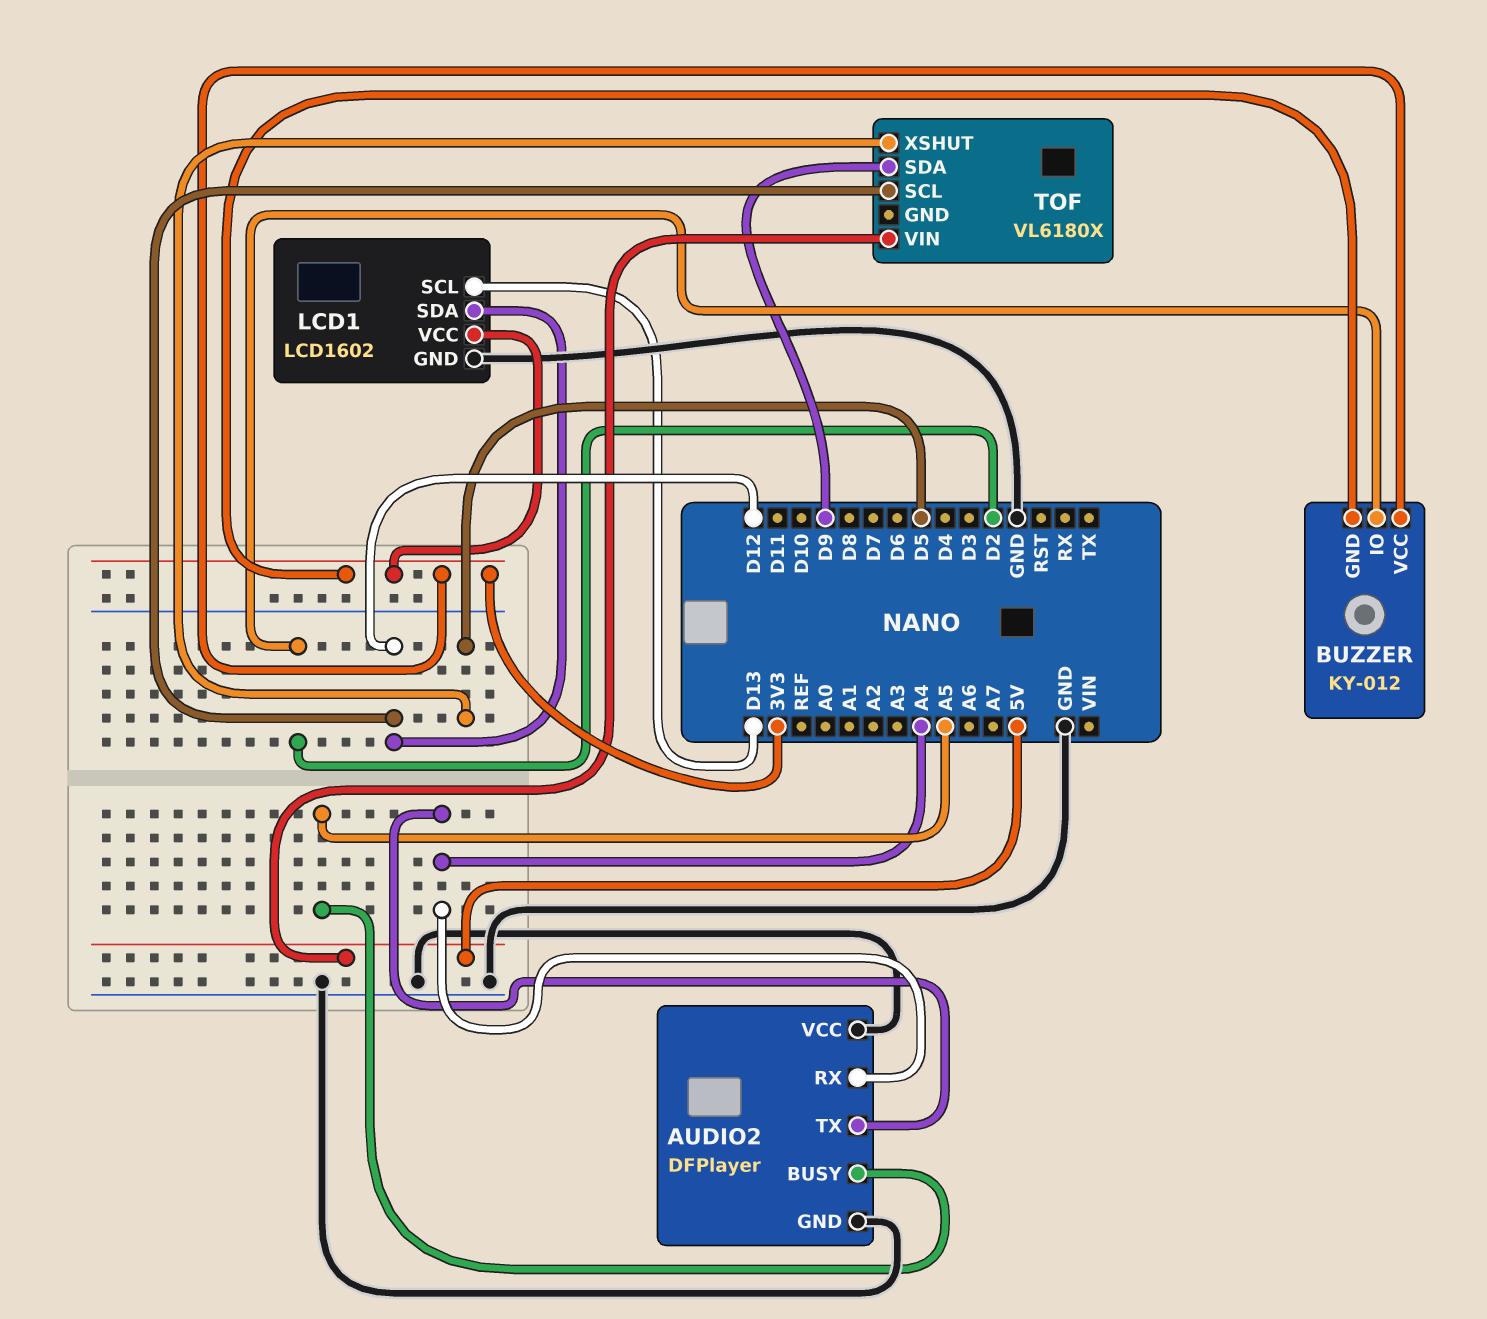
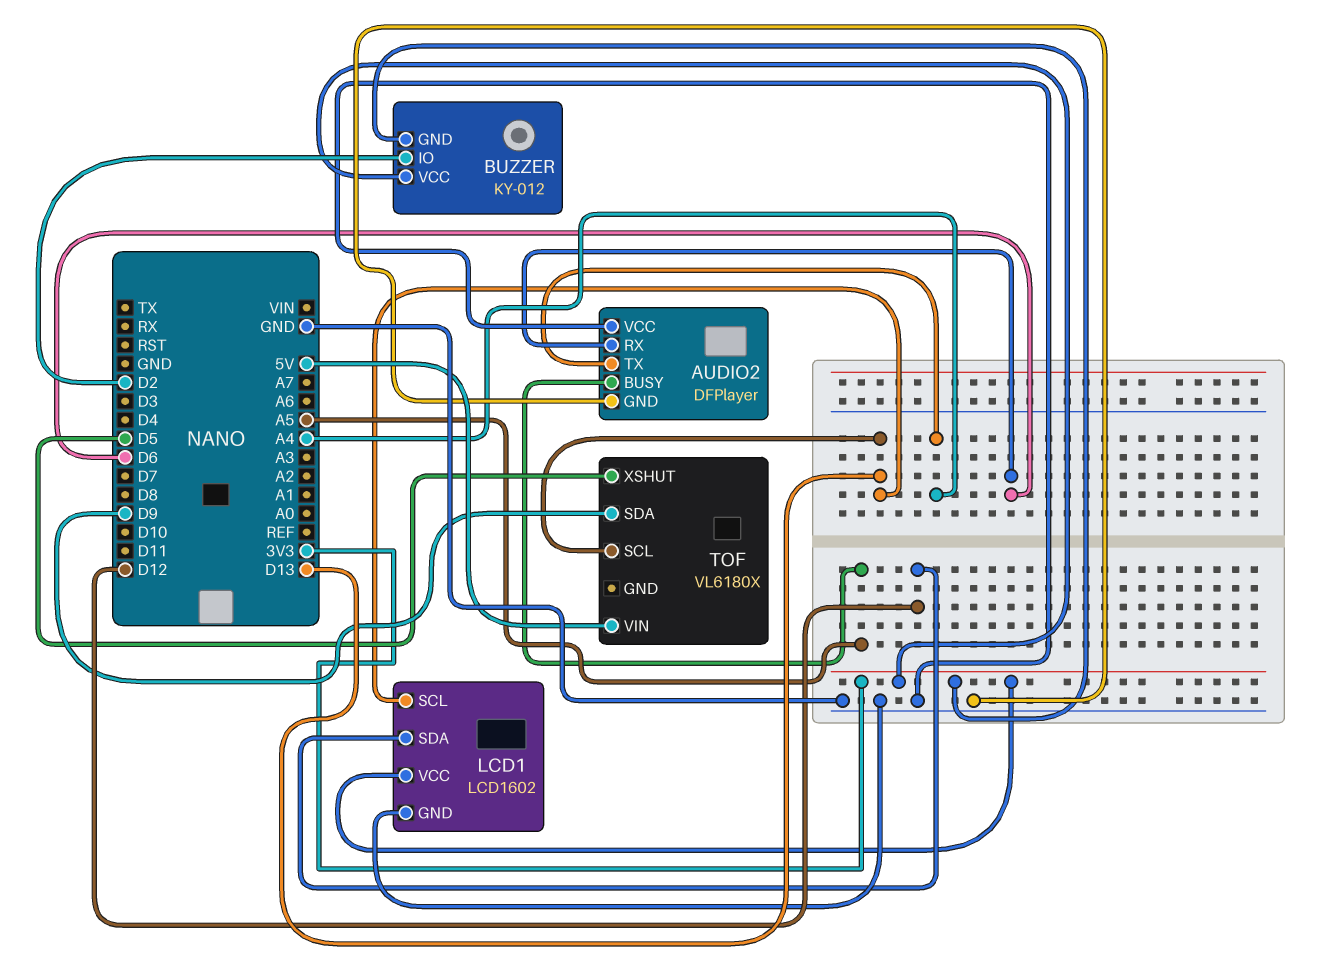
AUDIO2 pin RX: A4 -> D6
TOF pin SCL: D12 -> D13

